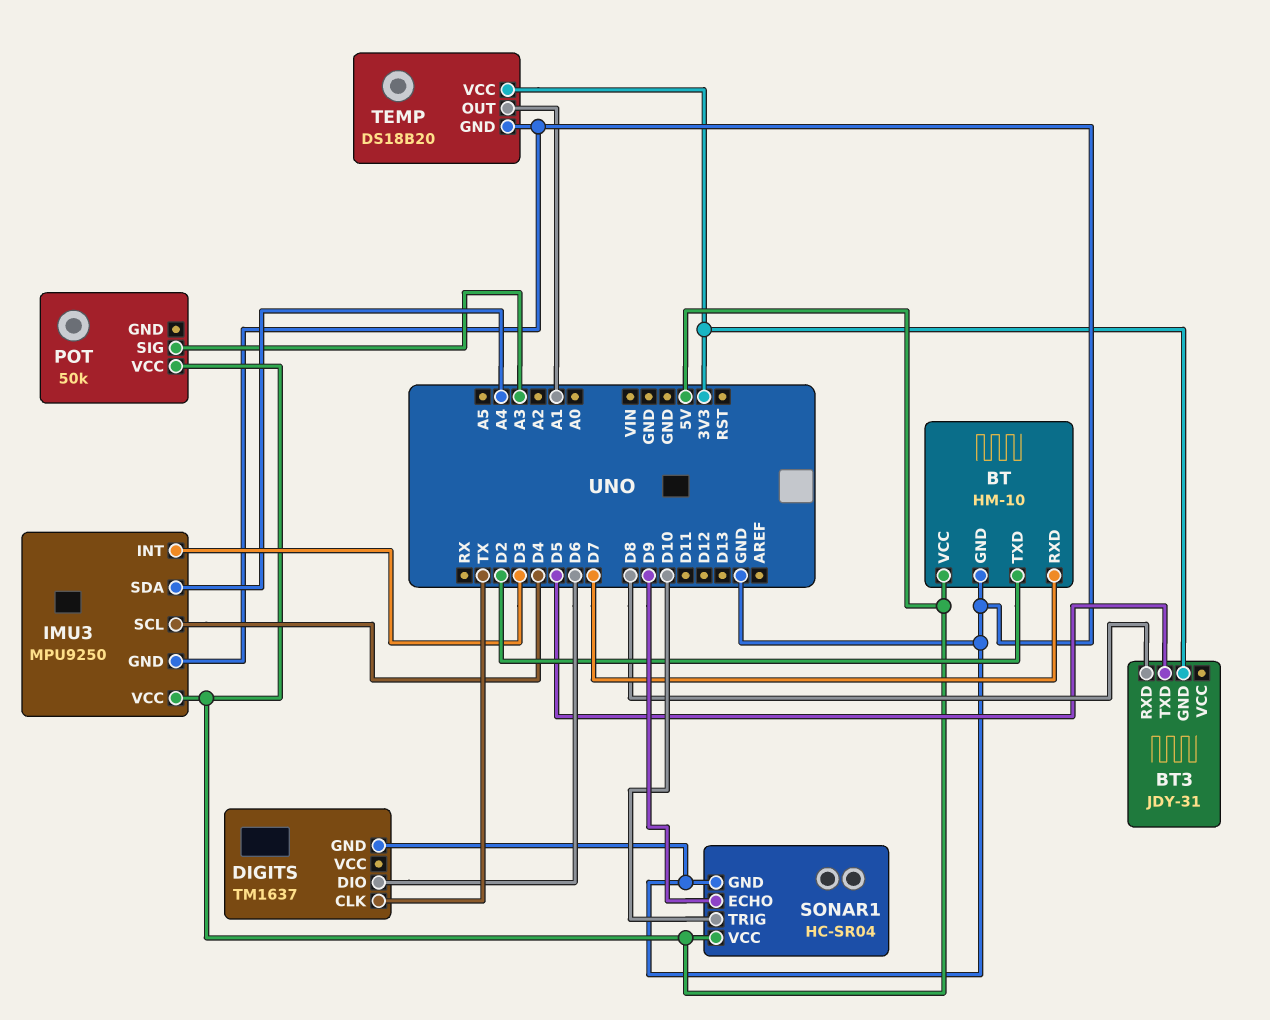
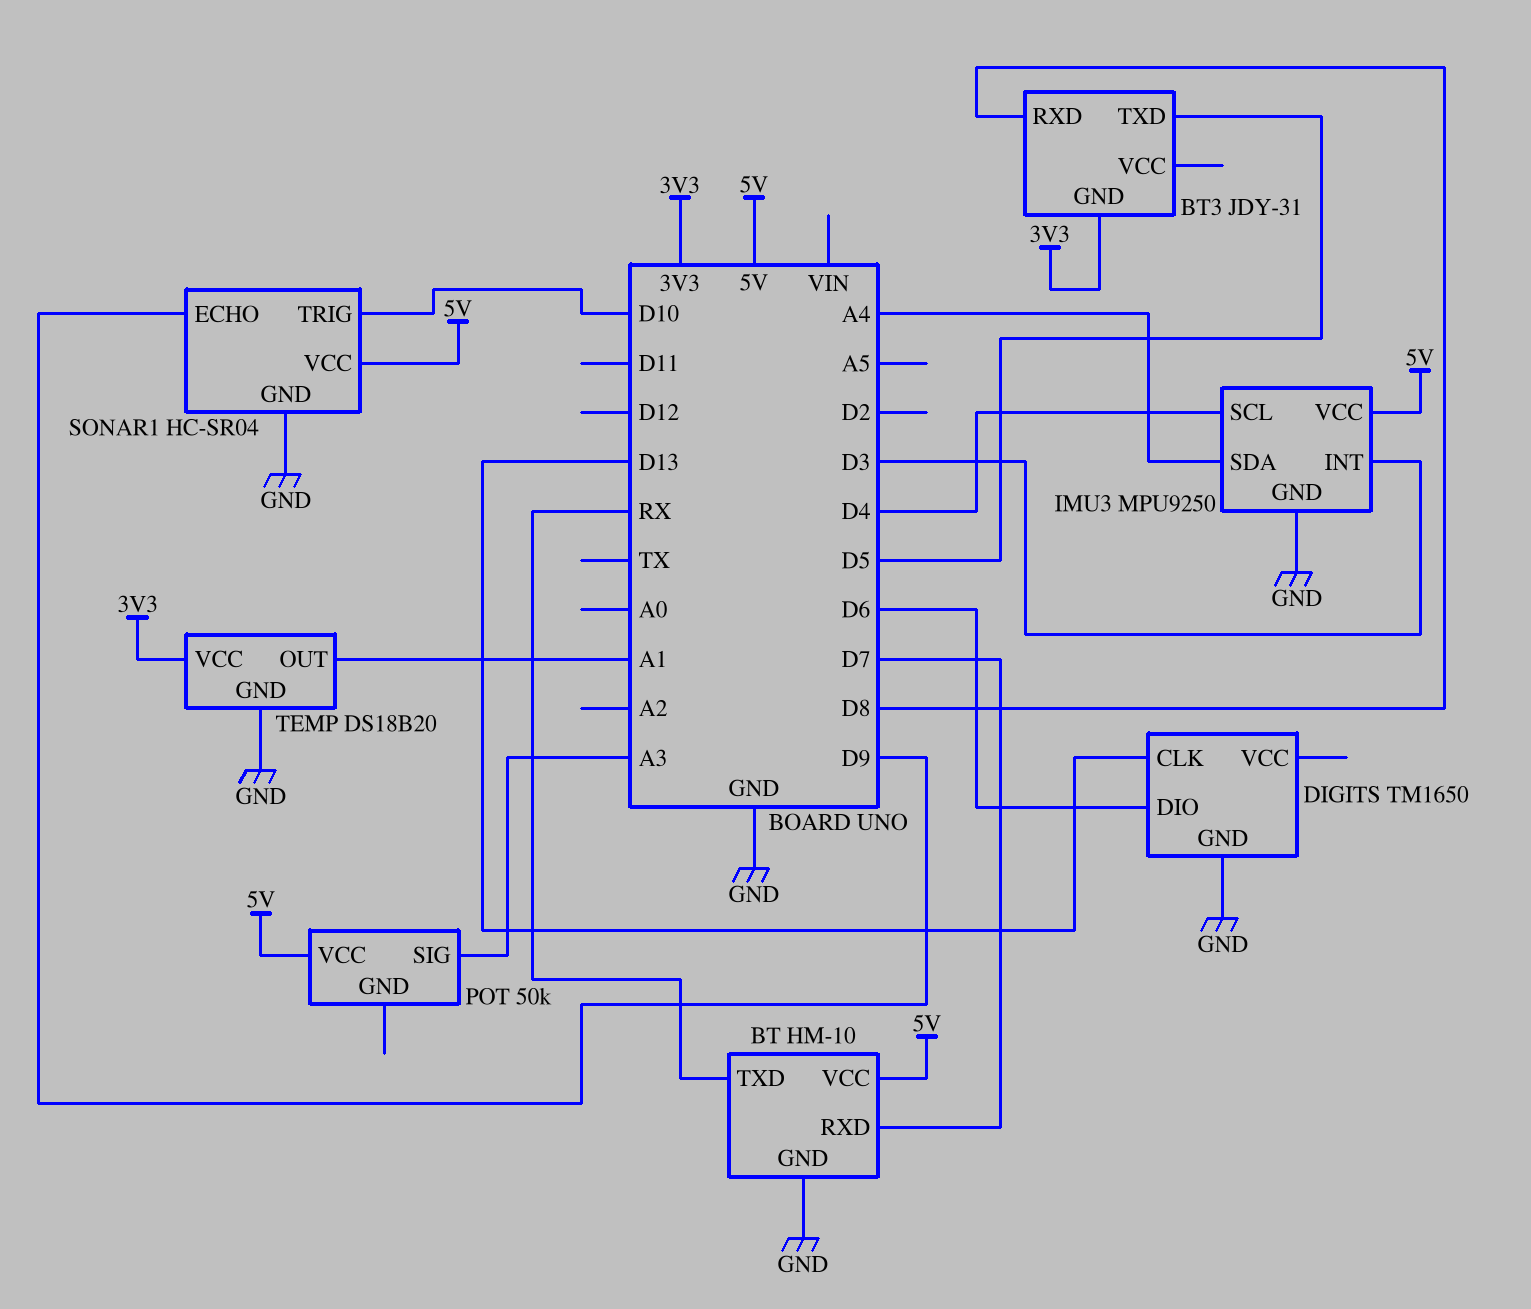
BT pin TXD: D2 -> RX
DIGITS: TM1637 -> TM1650
DIGITS pin CLK: TX -> D13

